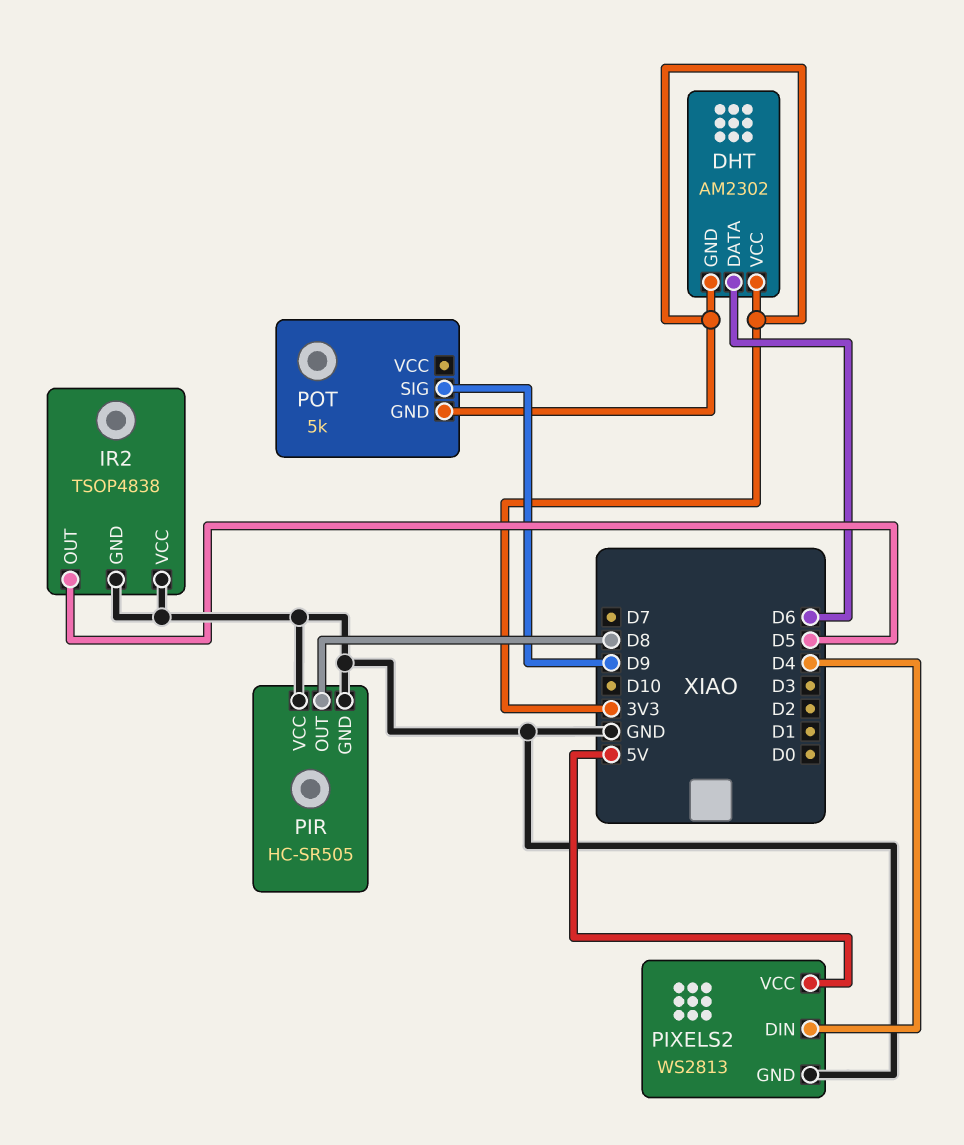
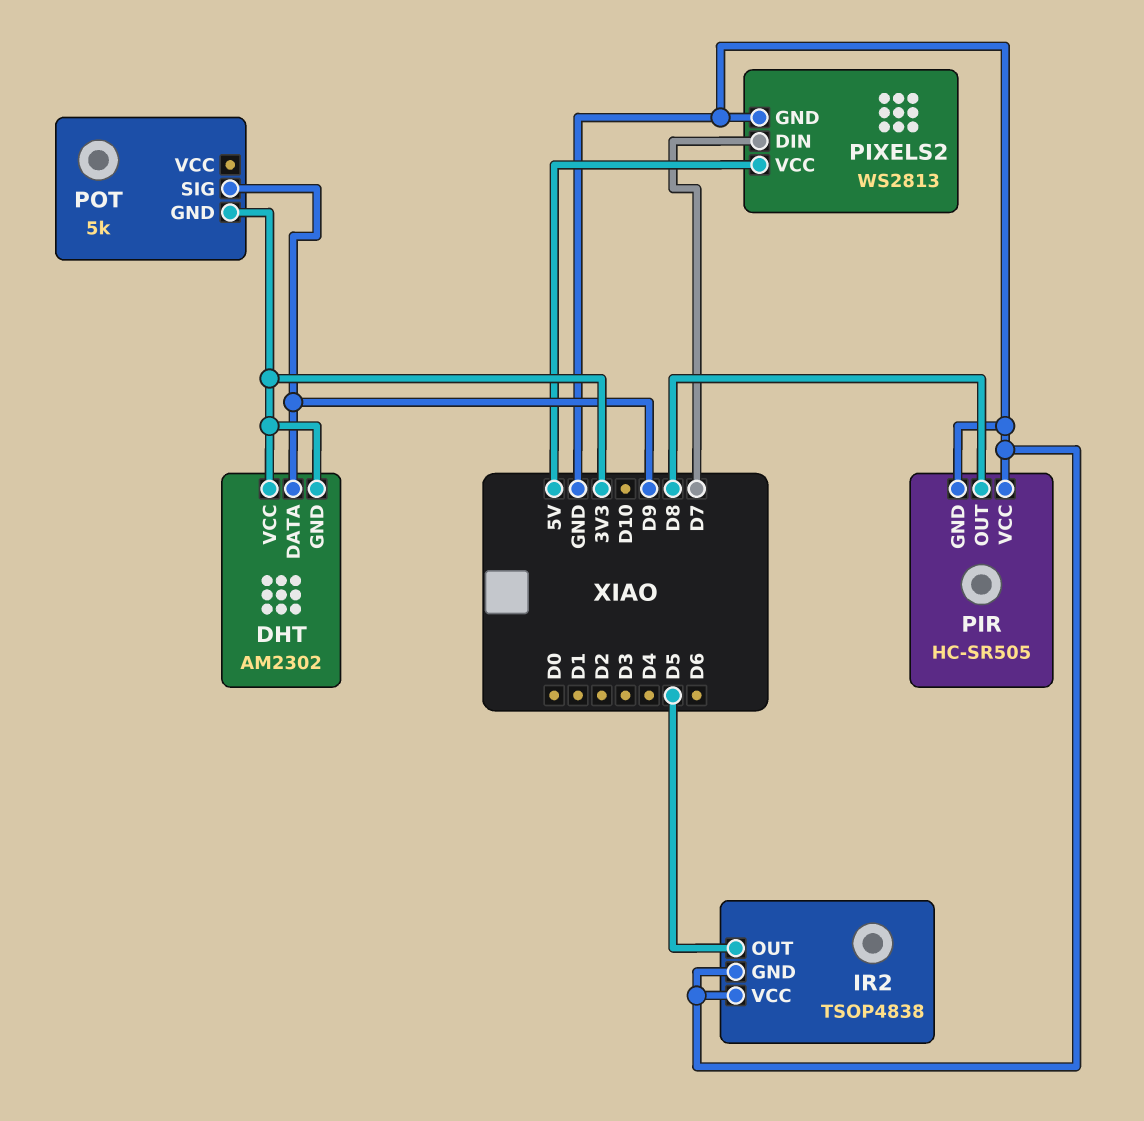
DHT pin DATA: D6 -> D9
PIXELS2 pin DIN: D4 -> D7

